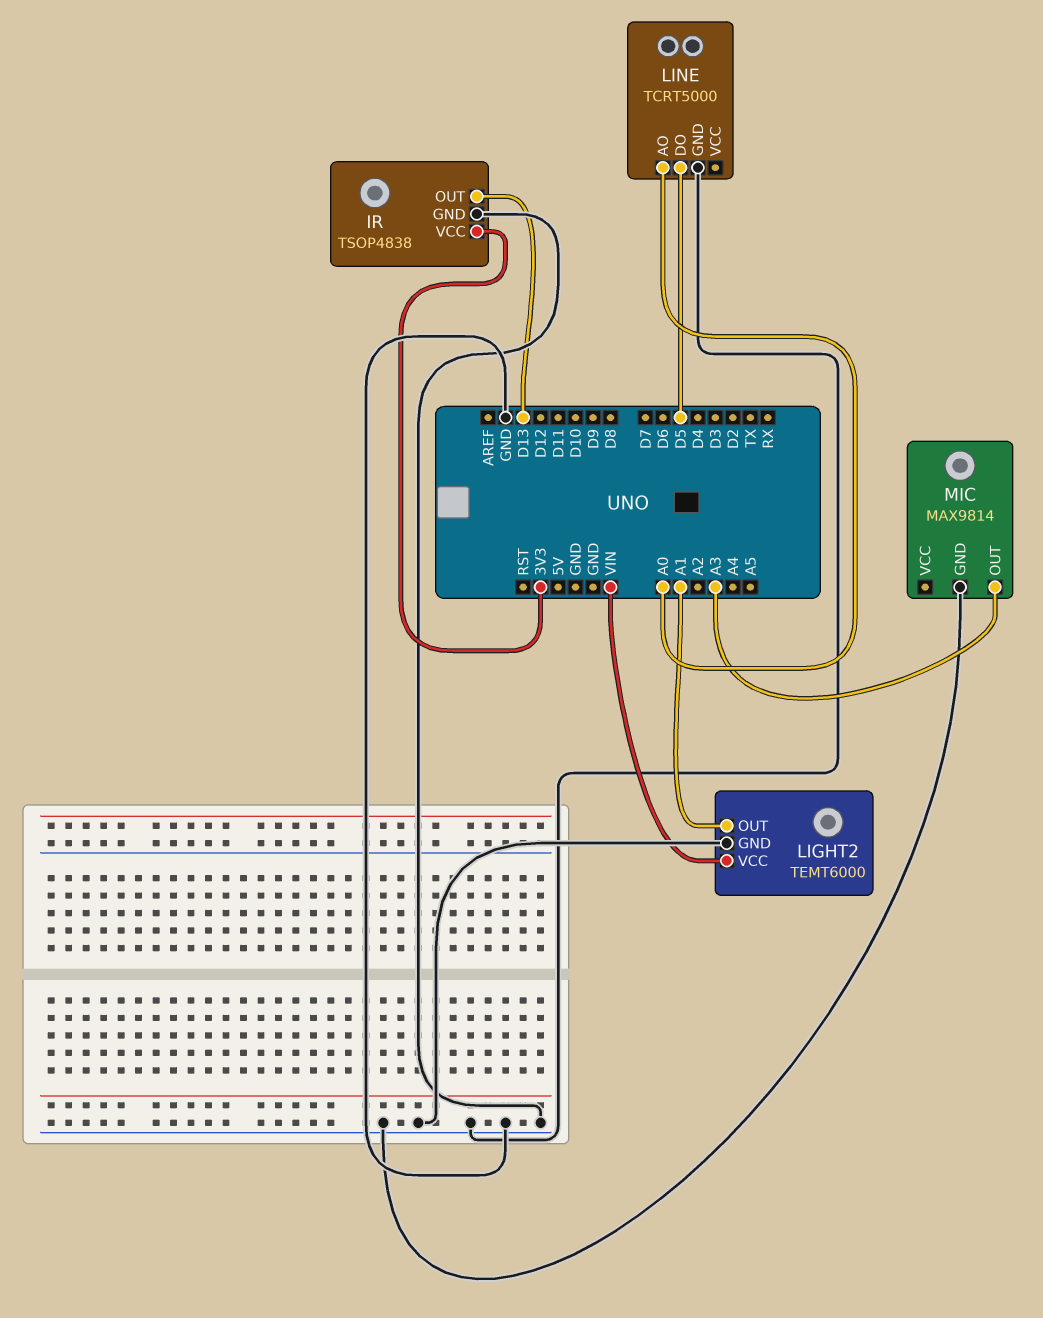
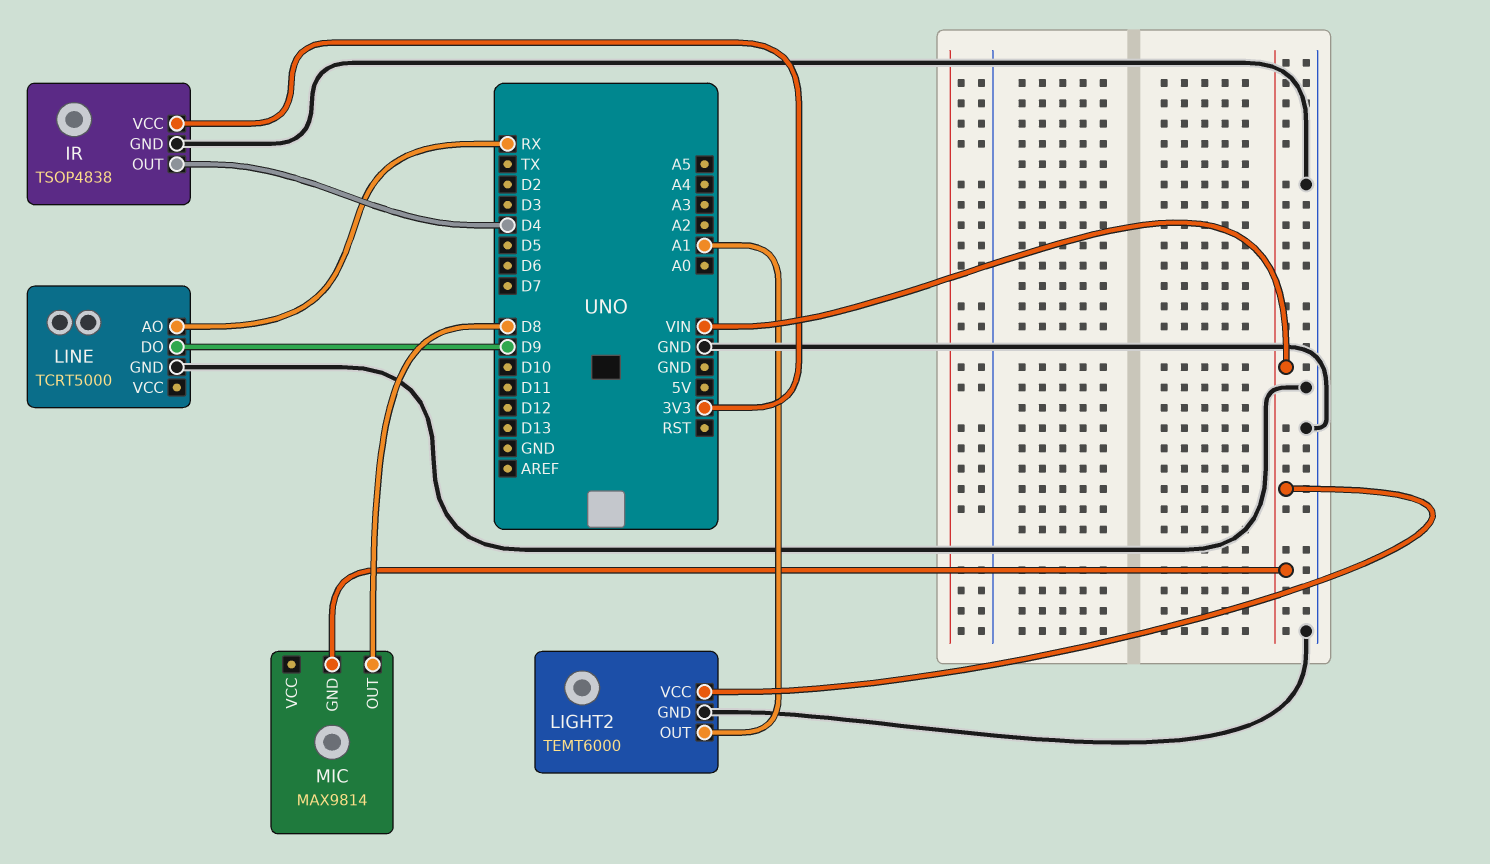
IR pin OUT: D13 -> D4
LINE pin AO: A0 -> RX
LINE pin DO: D5 -> D9
MIC pin GND: GND -> VIN
MIC pin OUT: A3 -> D8

